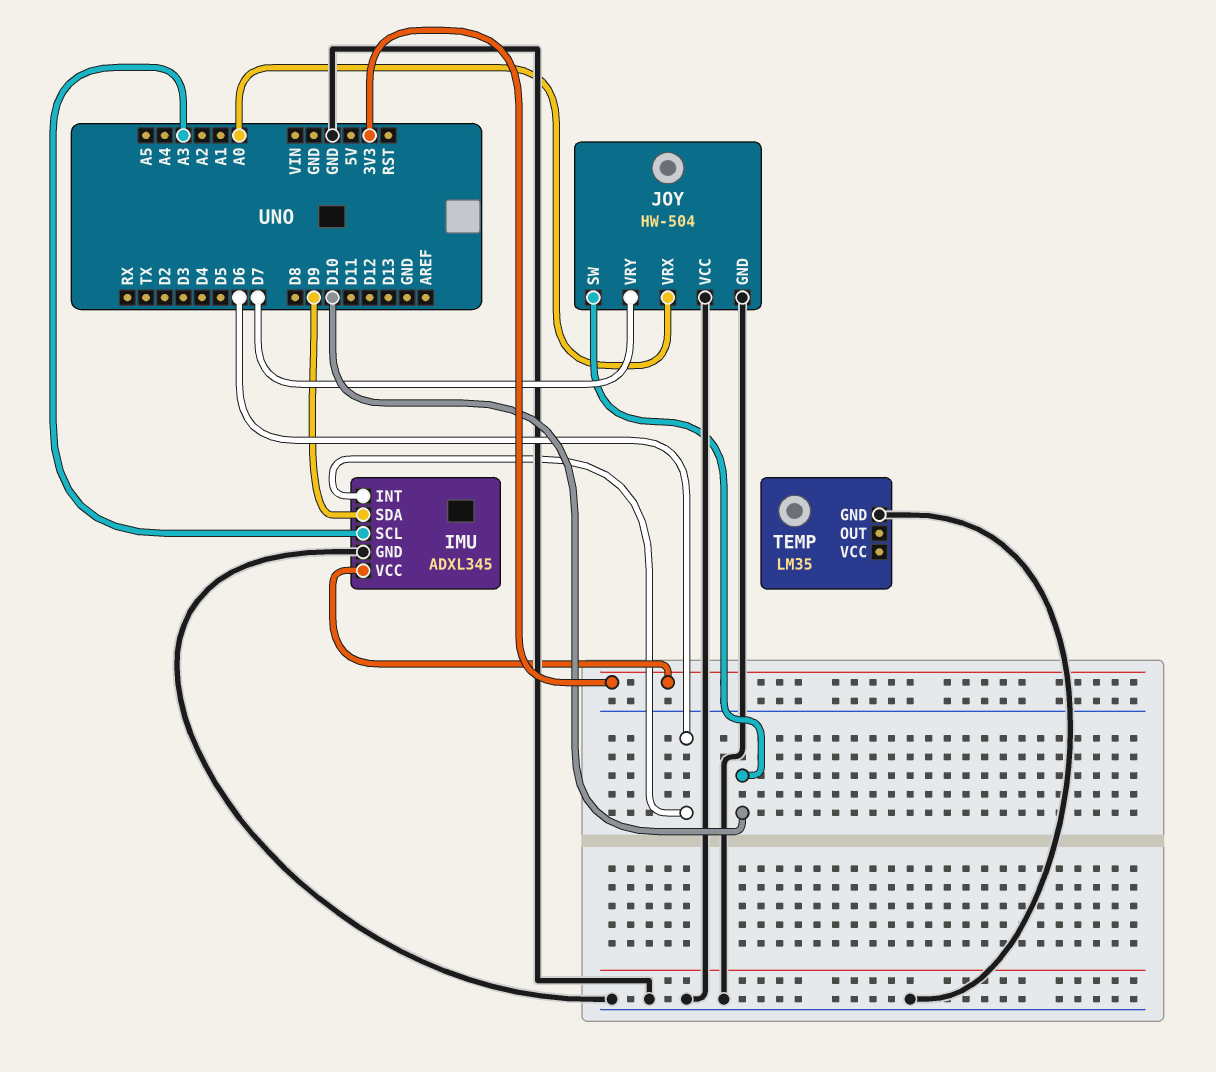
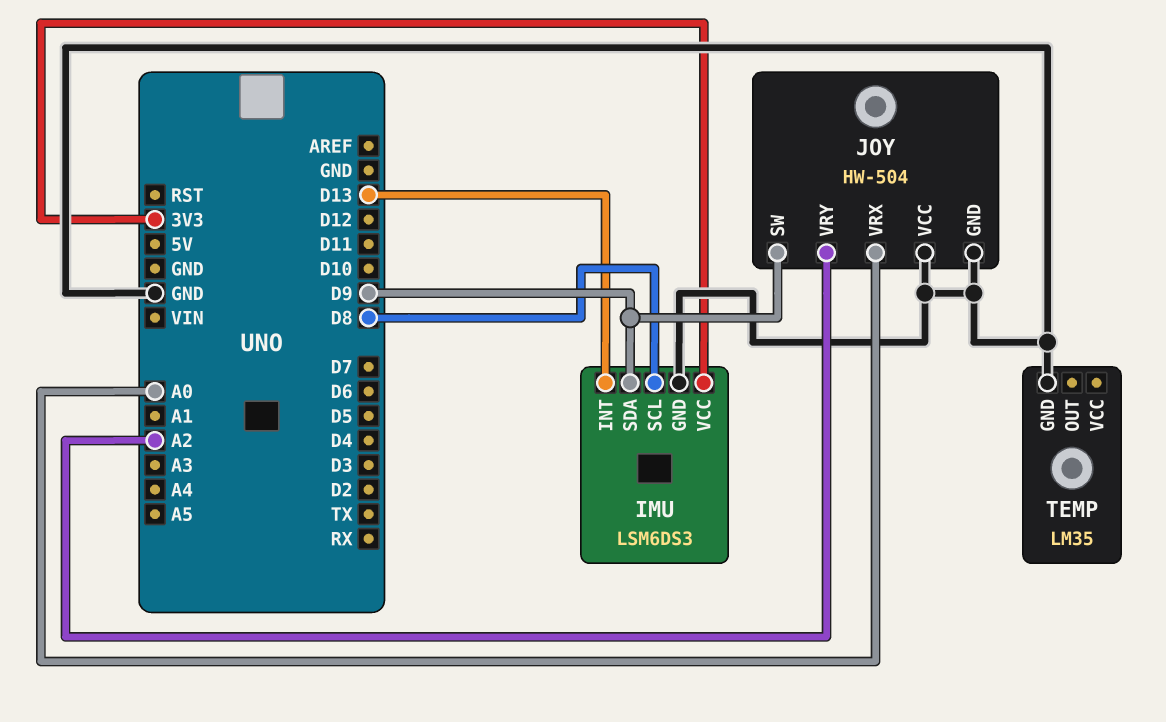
IMU: ADXL345 -> LSM6DS3
IMU pin INT: D6 -> D13
IMU pin SCL: A3 -> D8
JOY pin SW: D10 -> D9
JOY pin VRY: D7 -> A2

